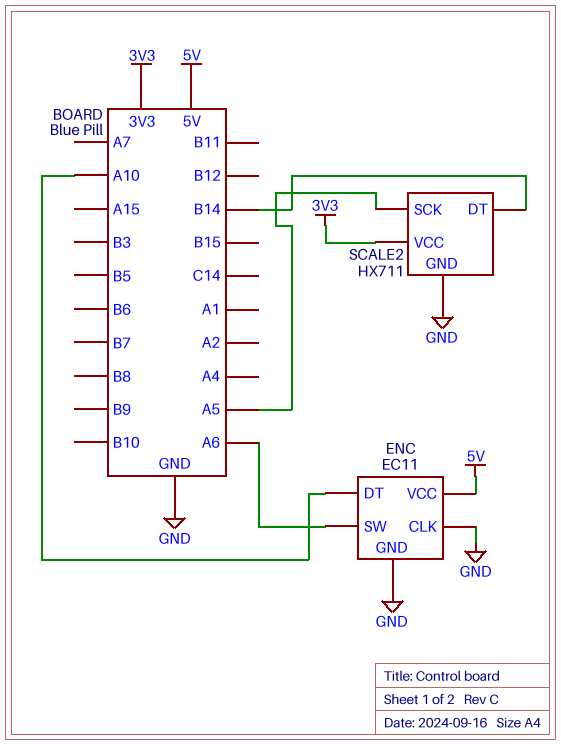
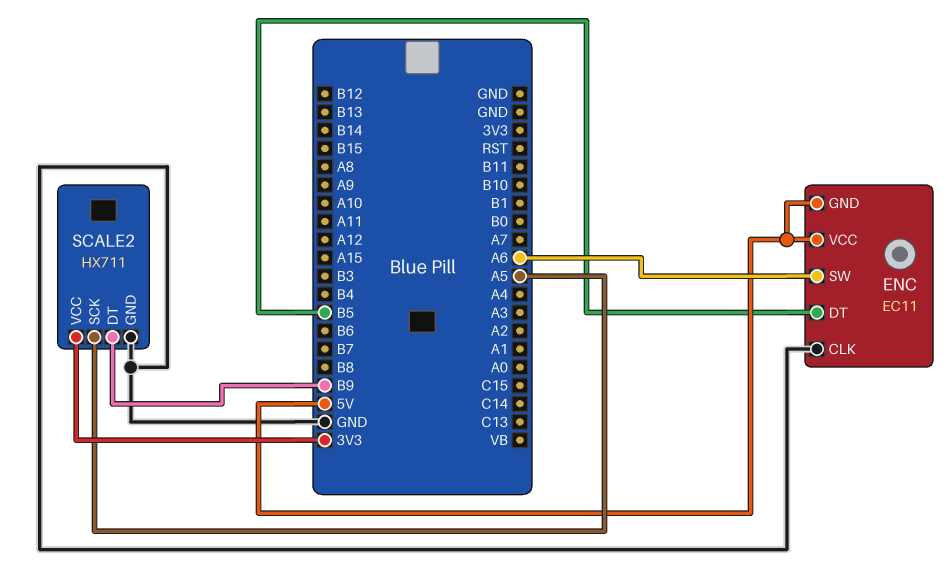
ENC pin DT: A10 -> B5
ENC pin GND: GND -> 5V
SCALE2 pin DT: B14 -> B9

